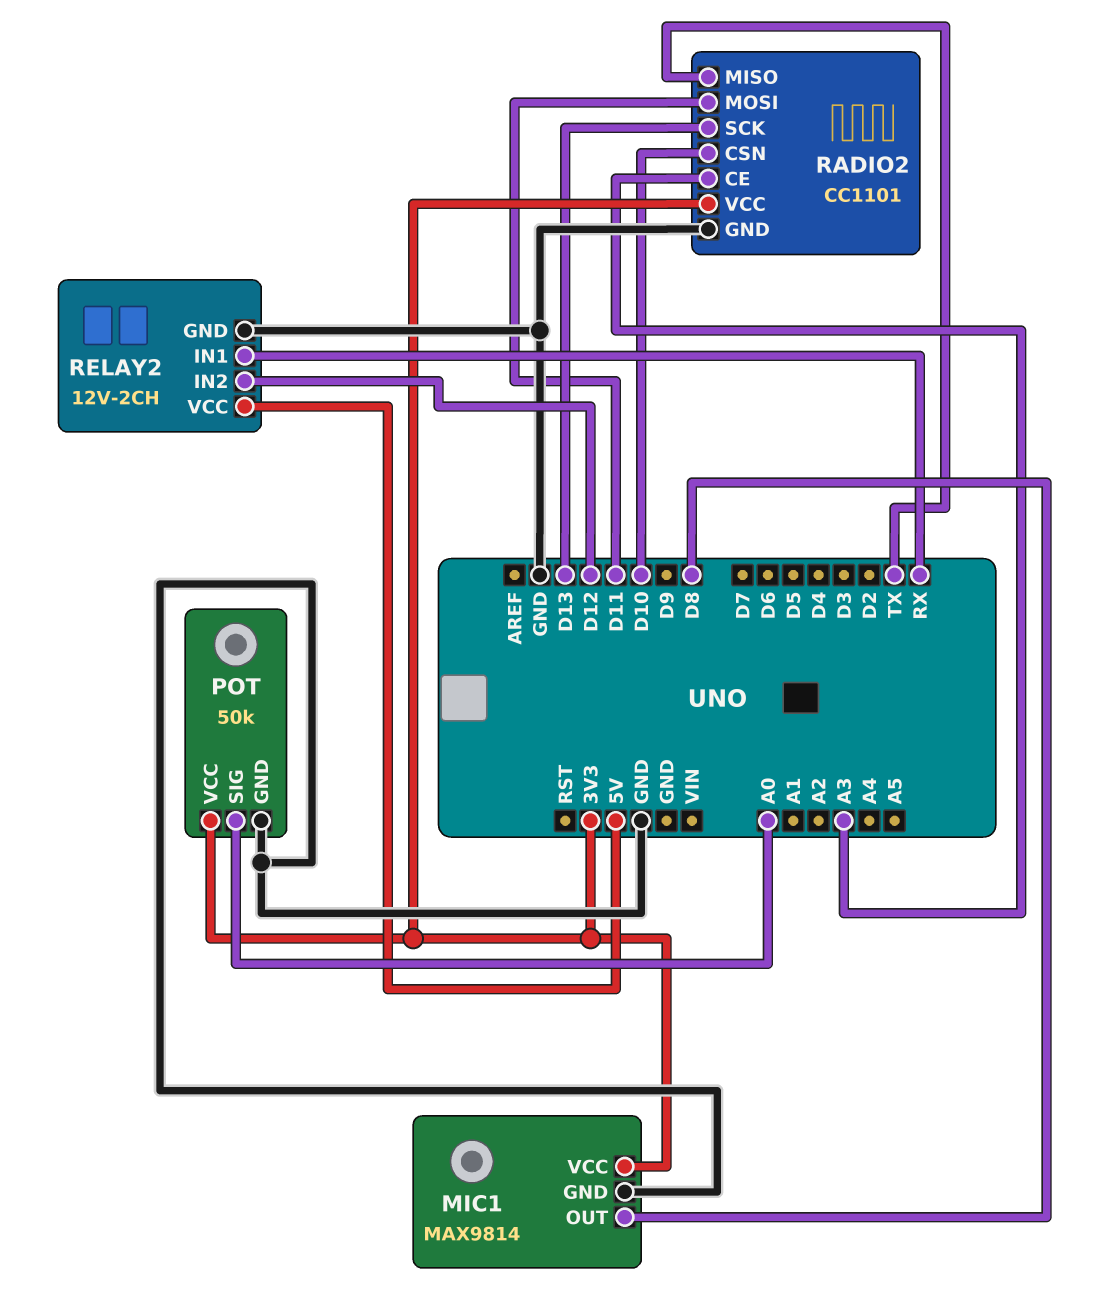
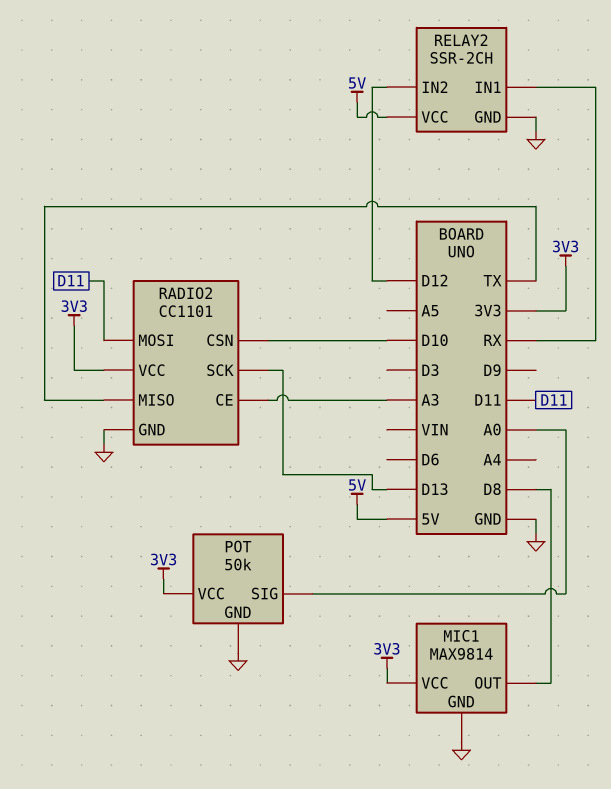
RELAY2: 12V-2CH -> SSR-2CH

